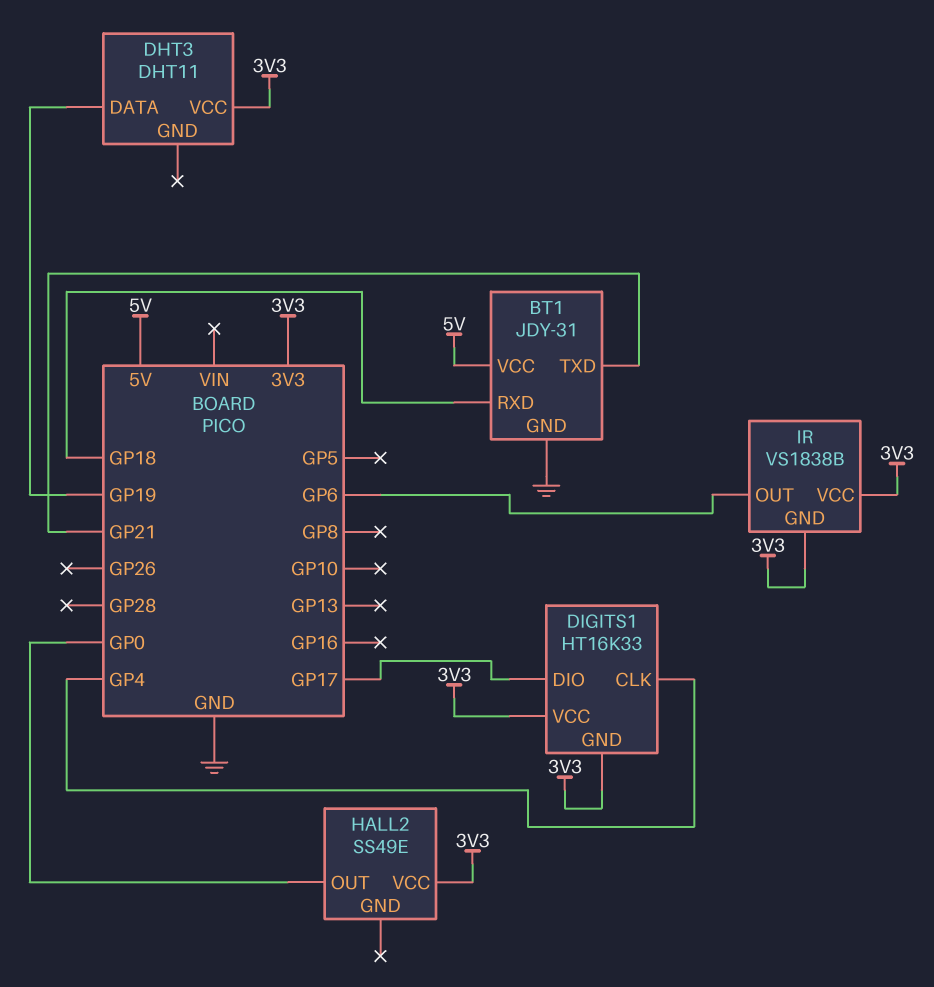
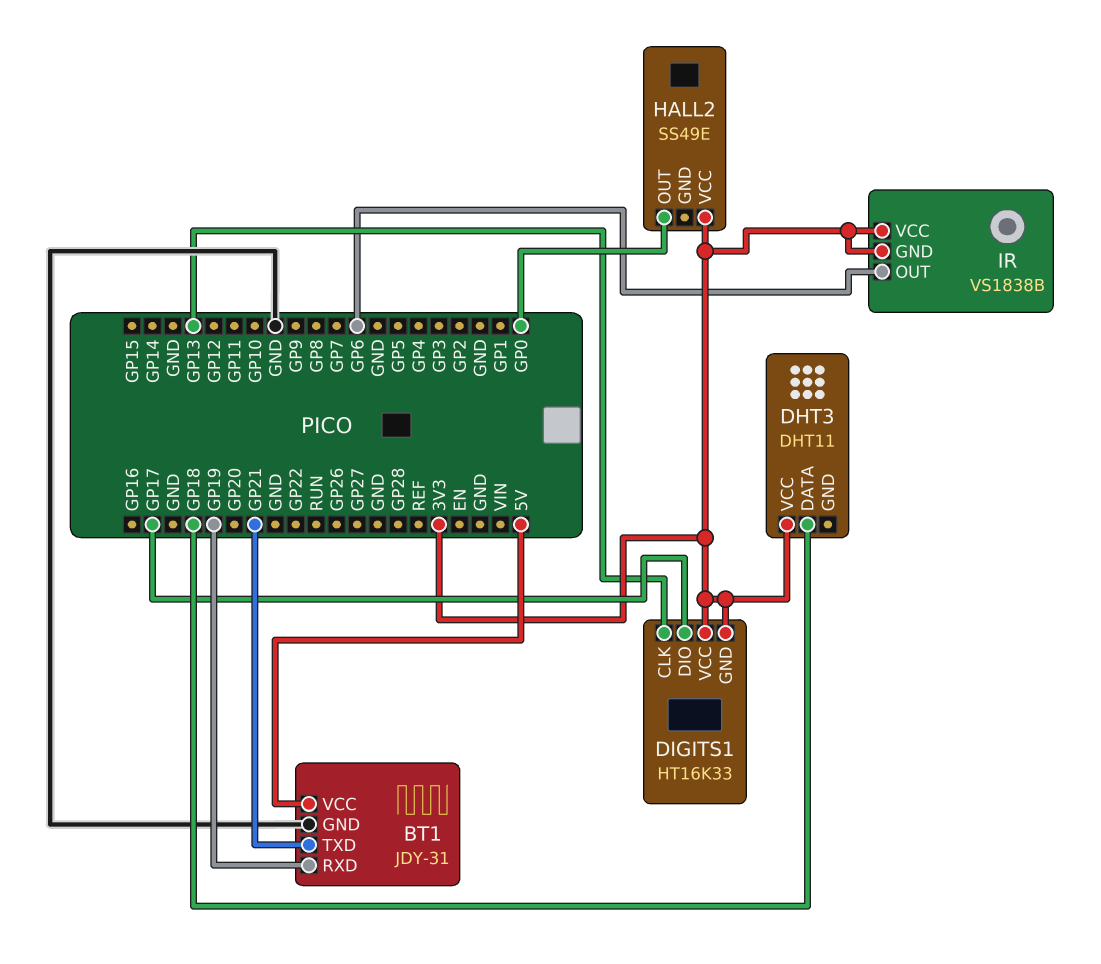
BT1 pin RXD: GP18 -> GP19
DHT3 pin DATA: GP19 -> GP18
DIGITS1 pin CLK: GP4 -> GP13

